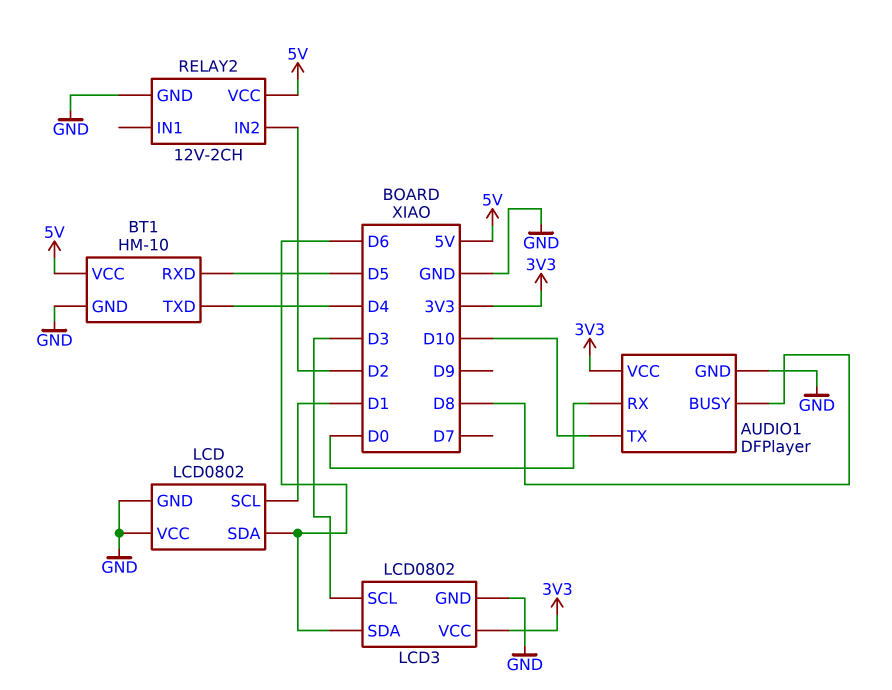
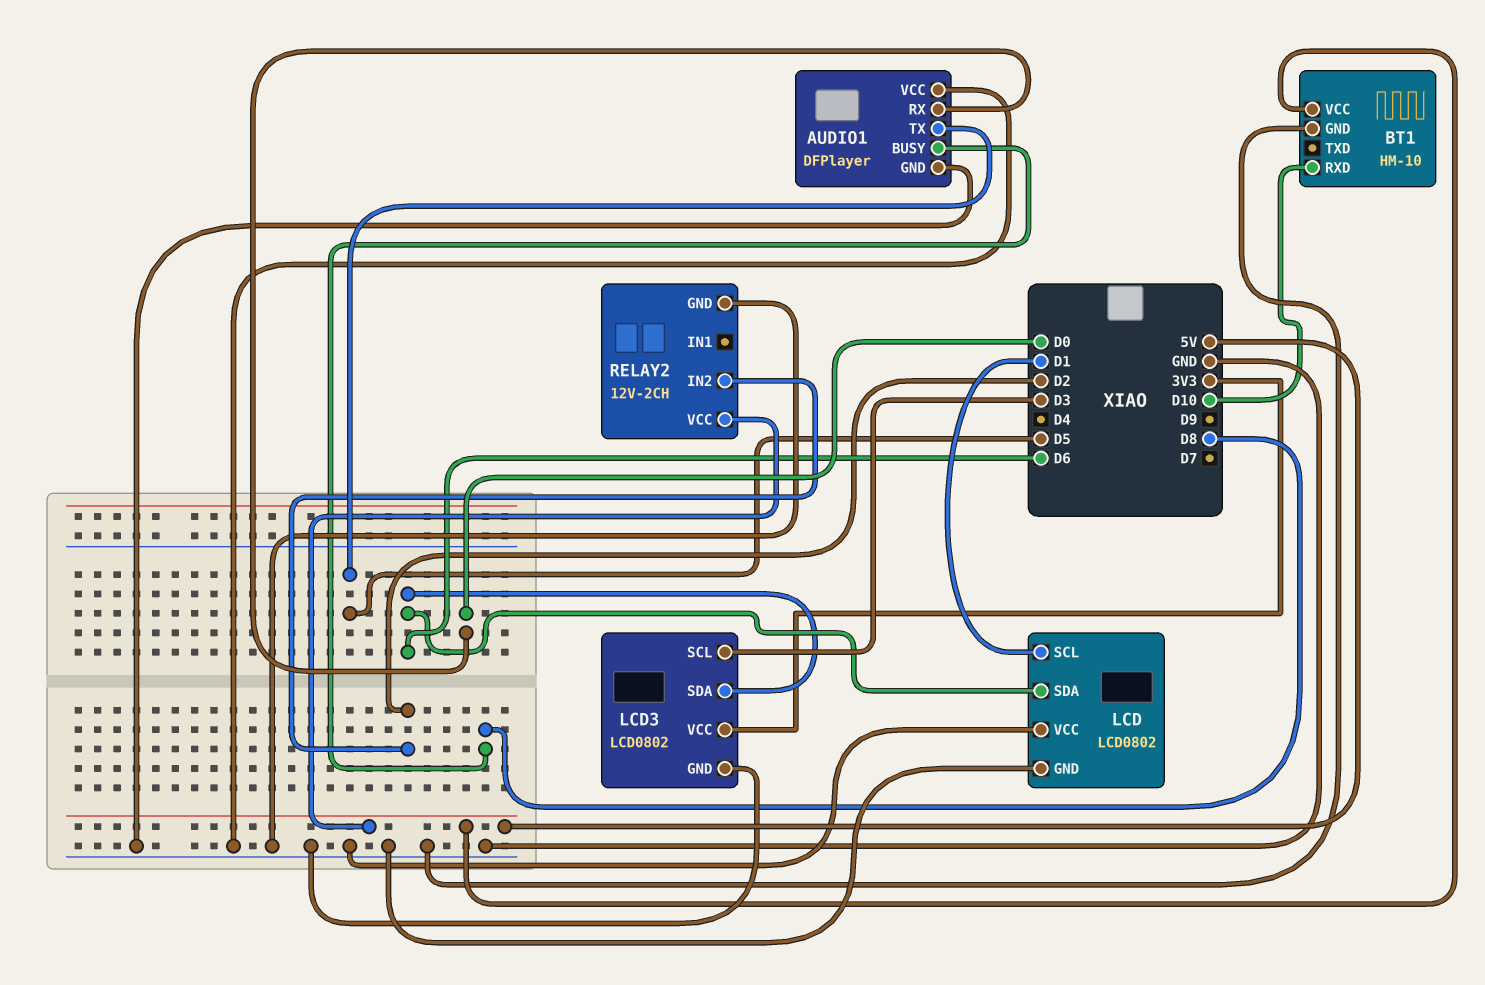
AUDIO1 pin TX: D10 -> D5
AUDIO1 pin VCC: 3V3 -> GND
BT1 pin RXD: D5 -> D10
BT1 pin TXD: D4 -> none

